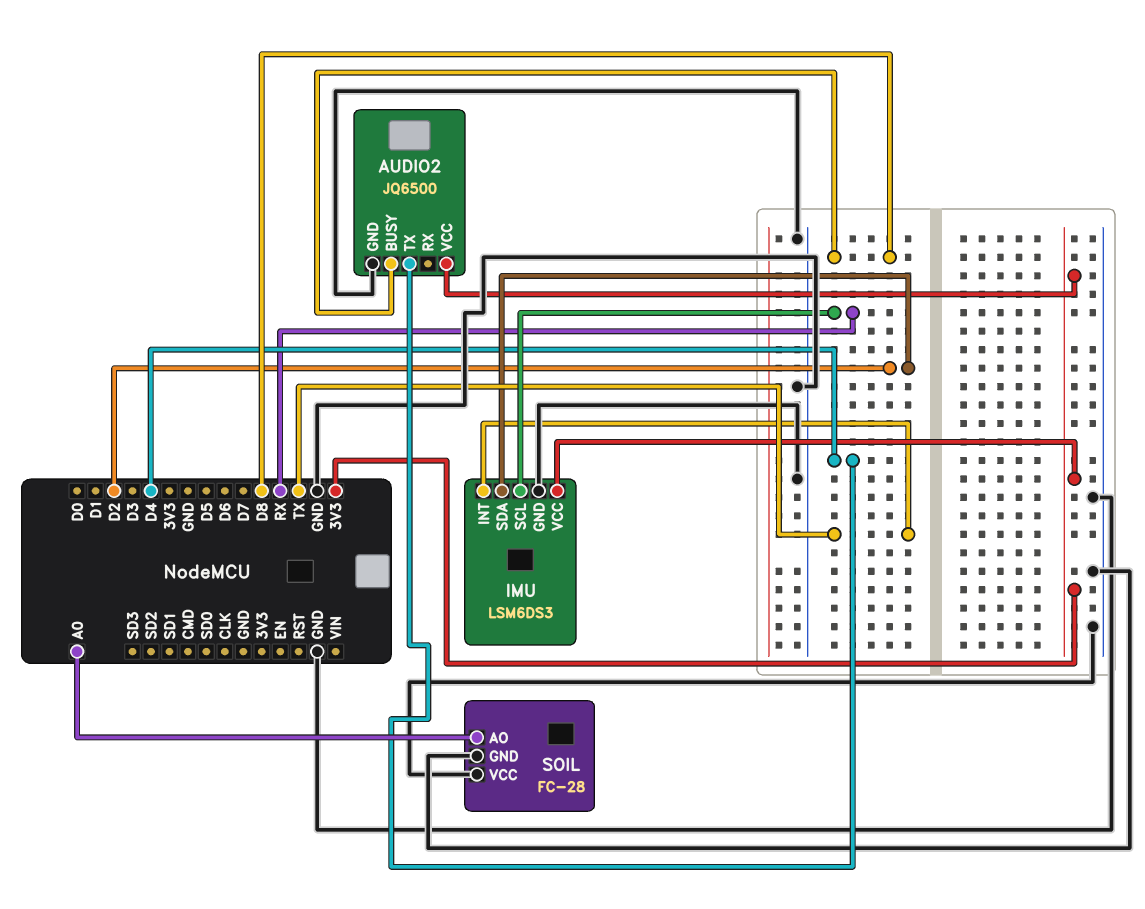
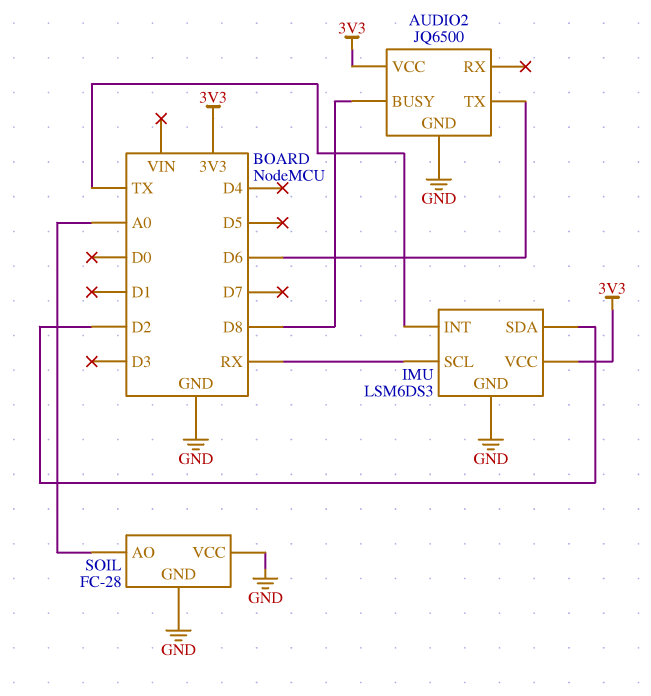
AUDIO2 pin TX: D4 -> D6

